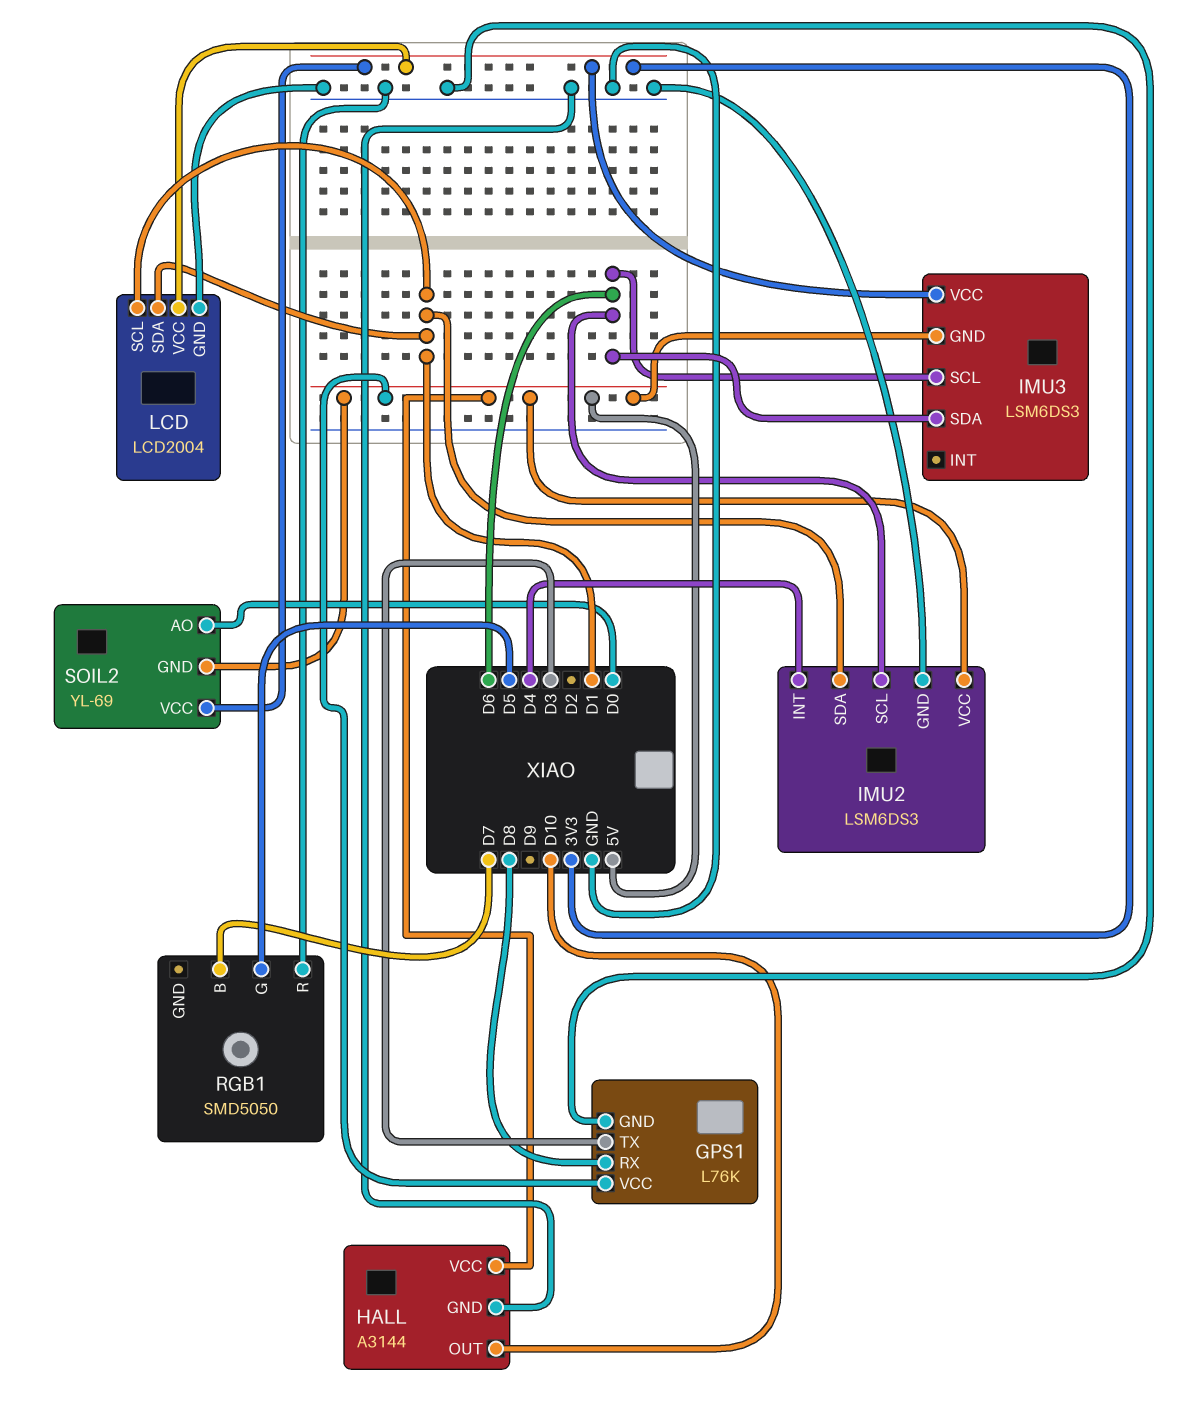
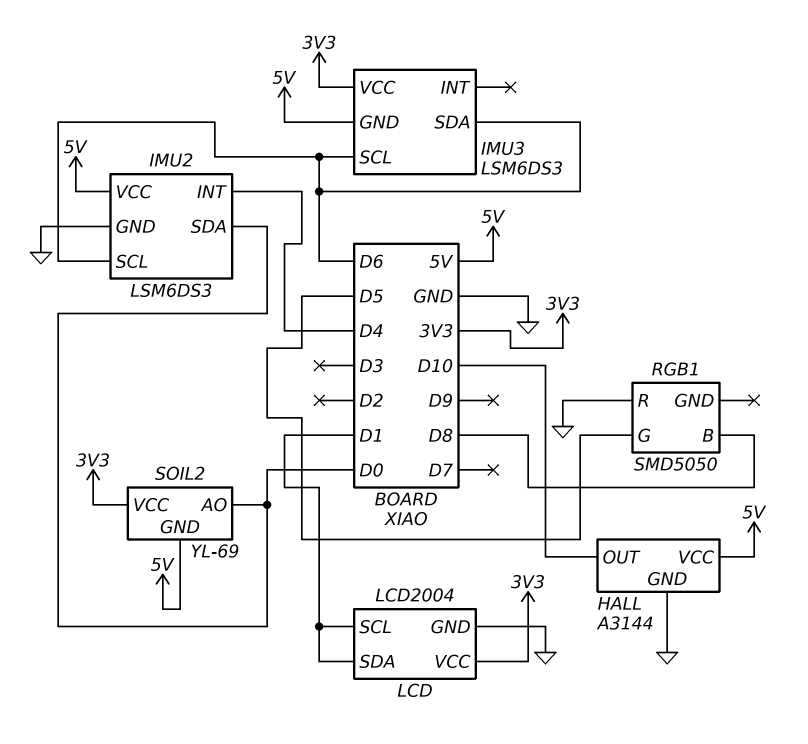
GPS1: L76K -> none
GPS1 pin GND: GND -> none
GPS1 pin RX: D8 -> none
GPS1 pin TX: D3 -> none
GPS1 pin VCC: 5V -> none
IMU2 pin SDA: D1 -> D0
RGB1 pin B: D7 -> D8

